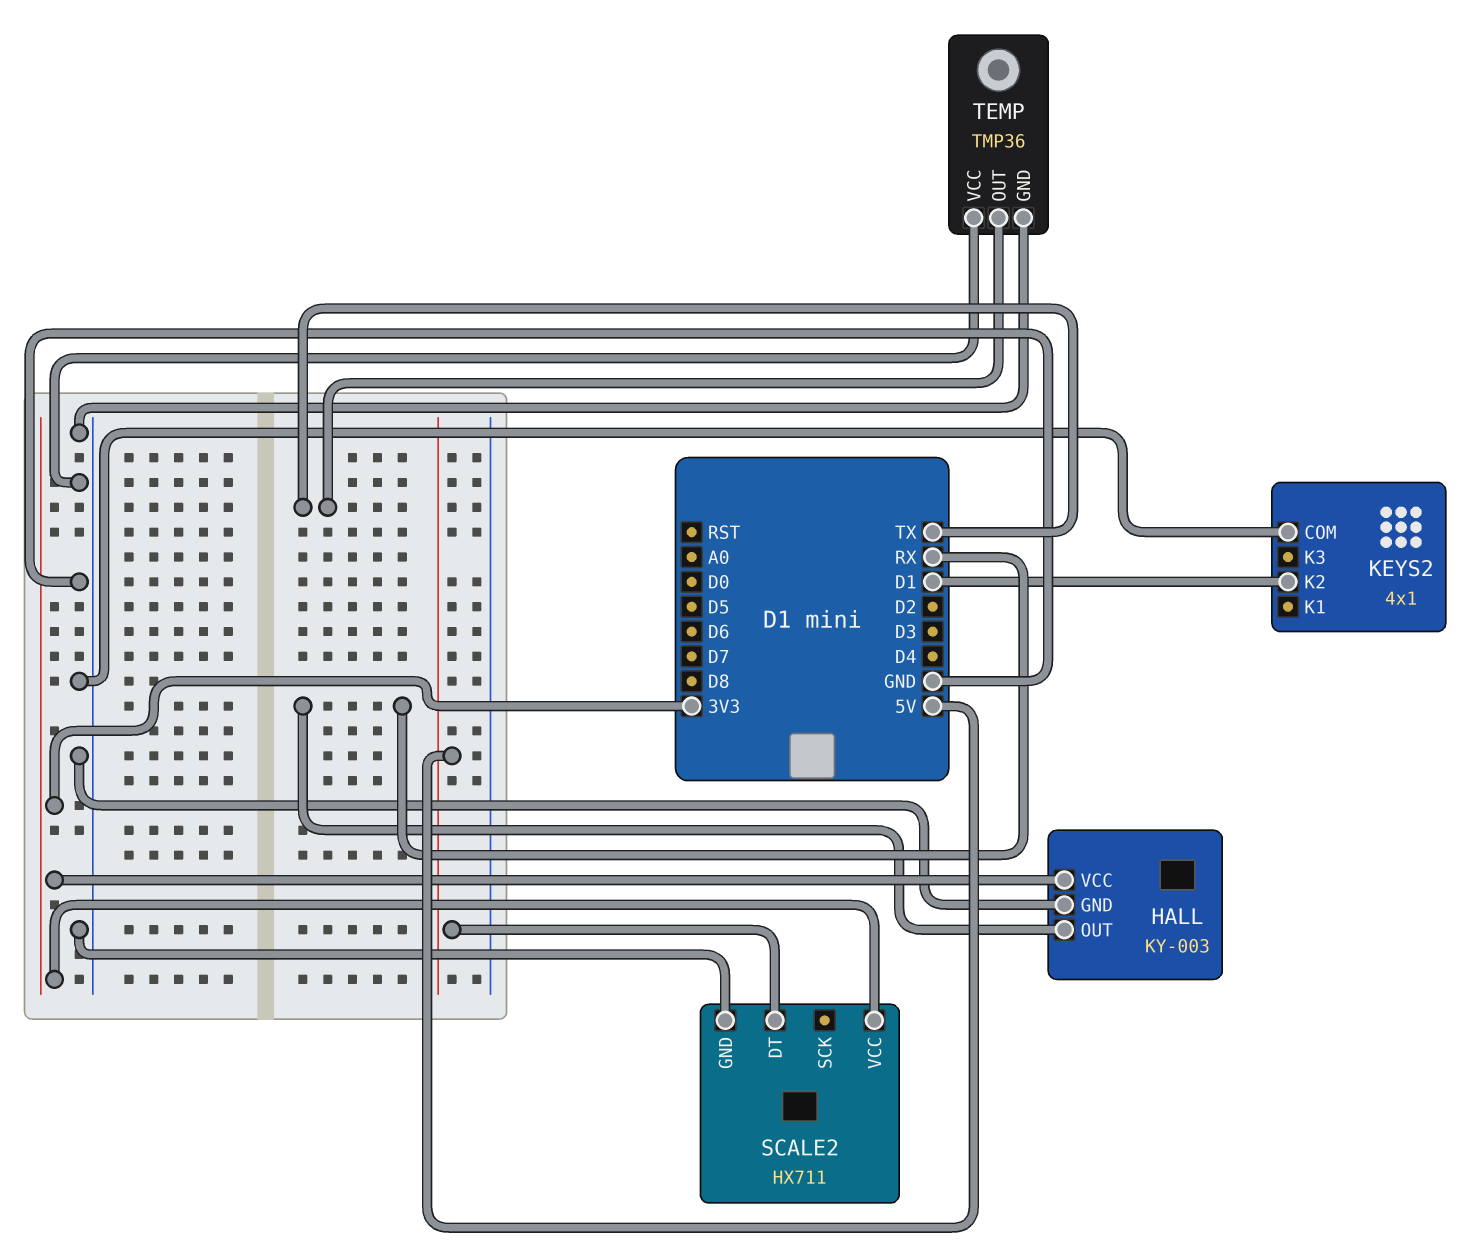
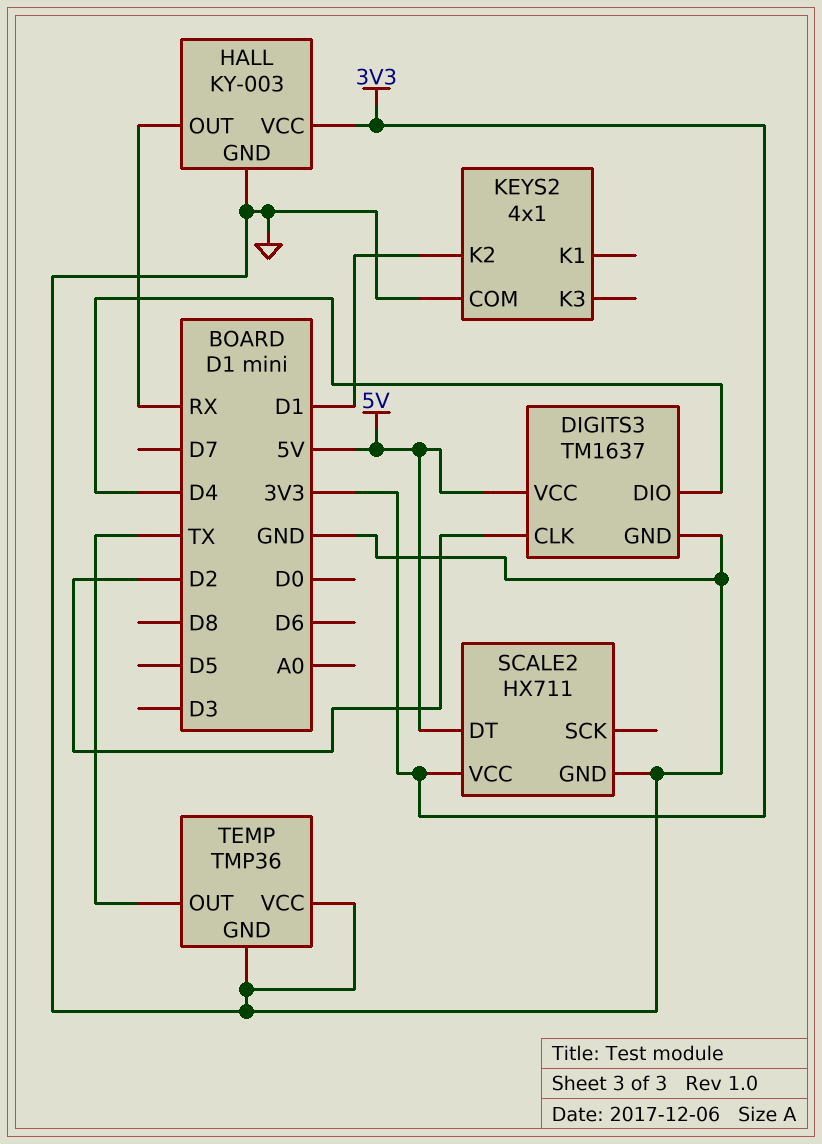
DIGITS3: none -> TM1637
DIGITS3 pin CLK: none -> D2
DIGITS3 pin DIO: none -> D4
DIGITS3 pin GND: none -> GND
DIGITS3 pin VCC: none -> 5V

